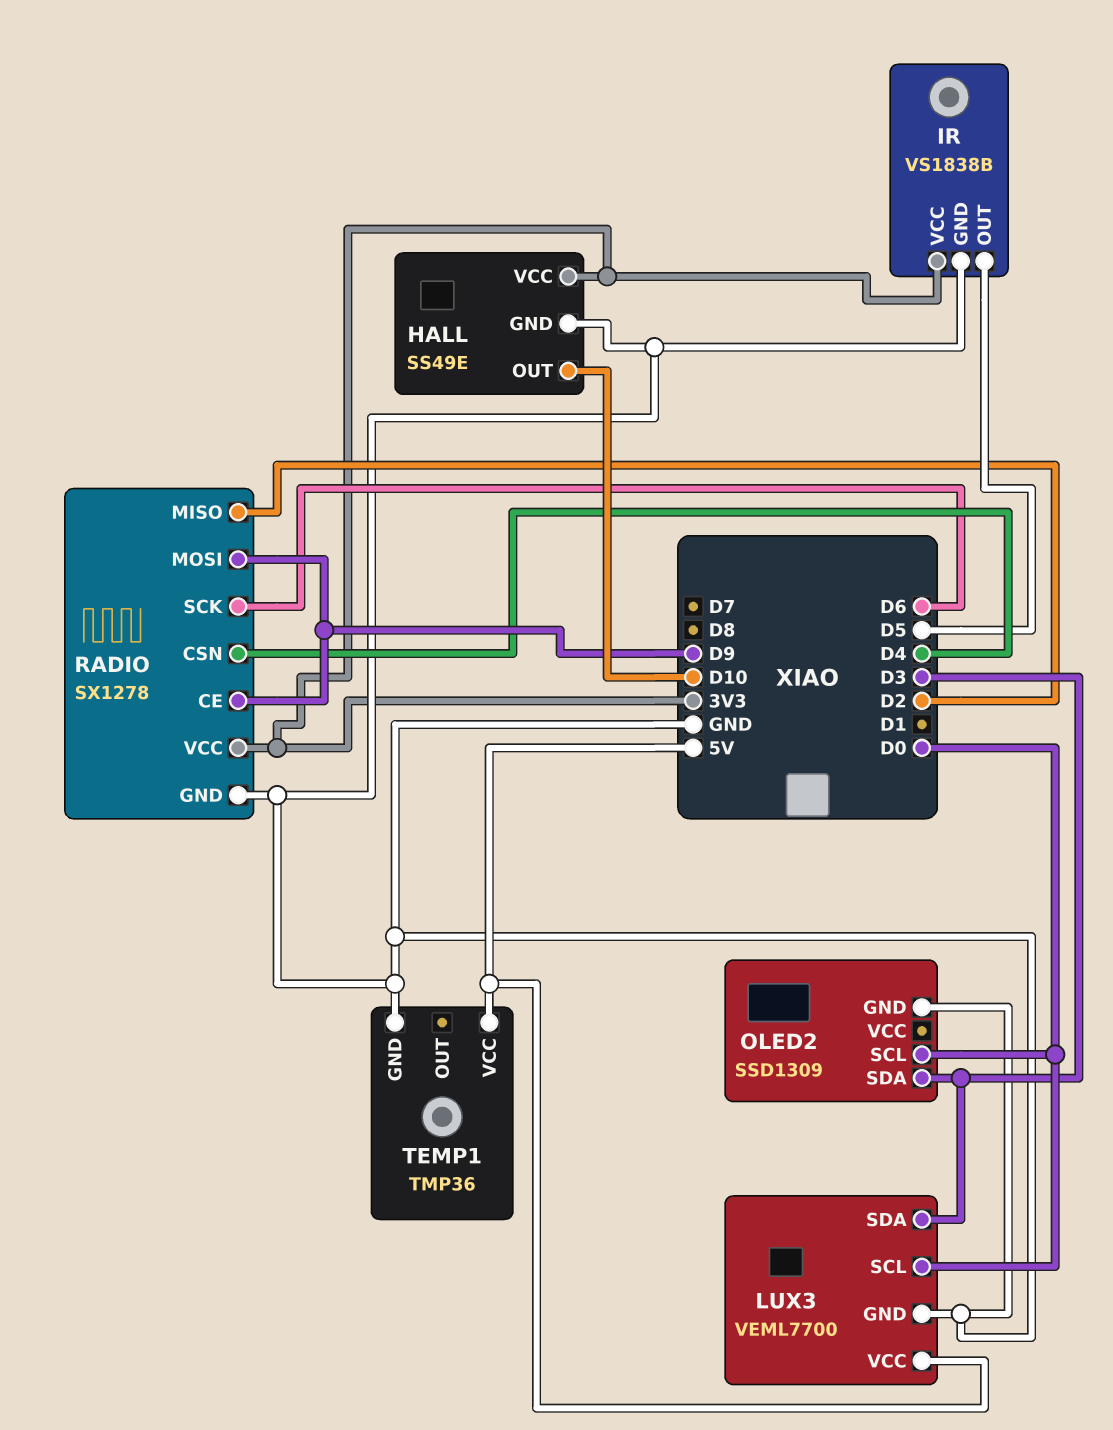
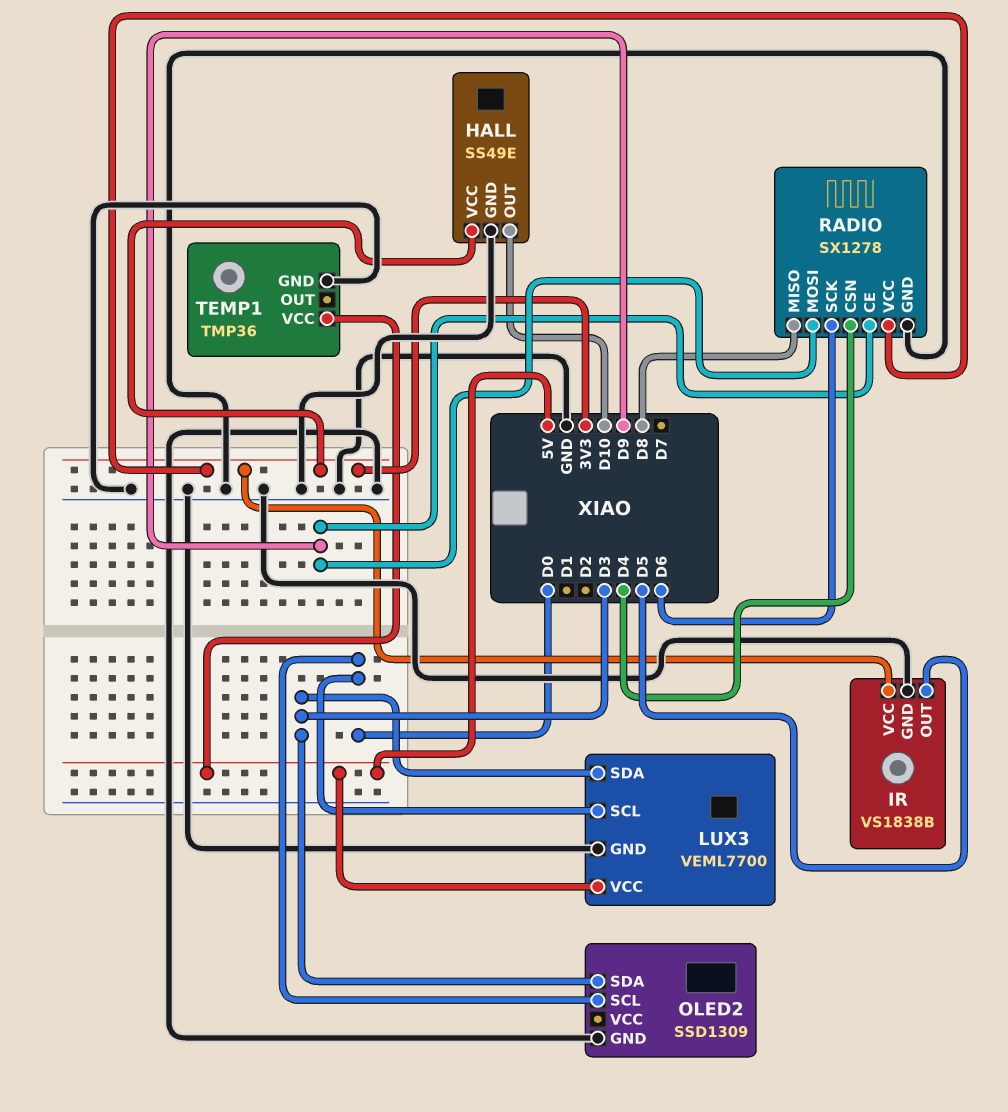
RADIO pin MISO: D2 -> D8

